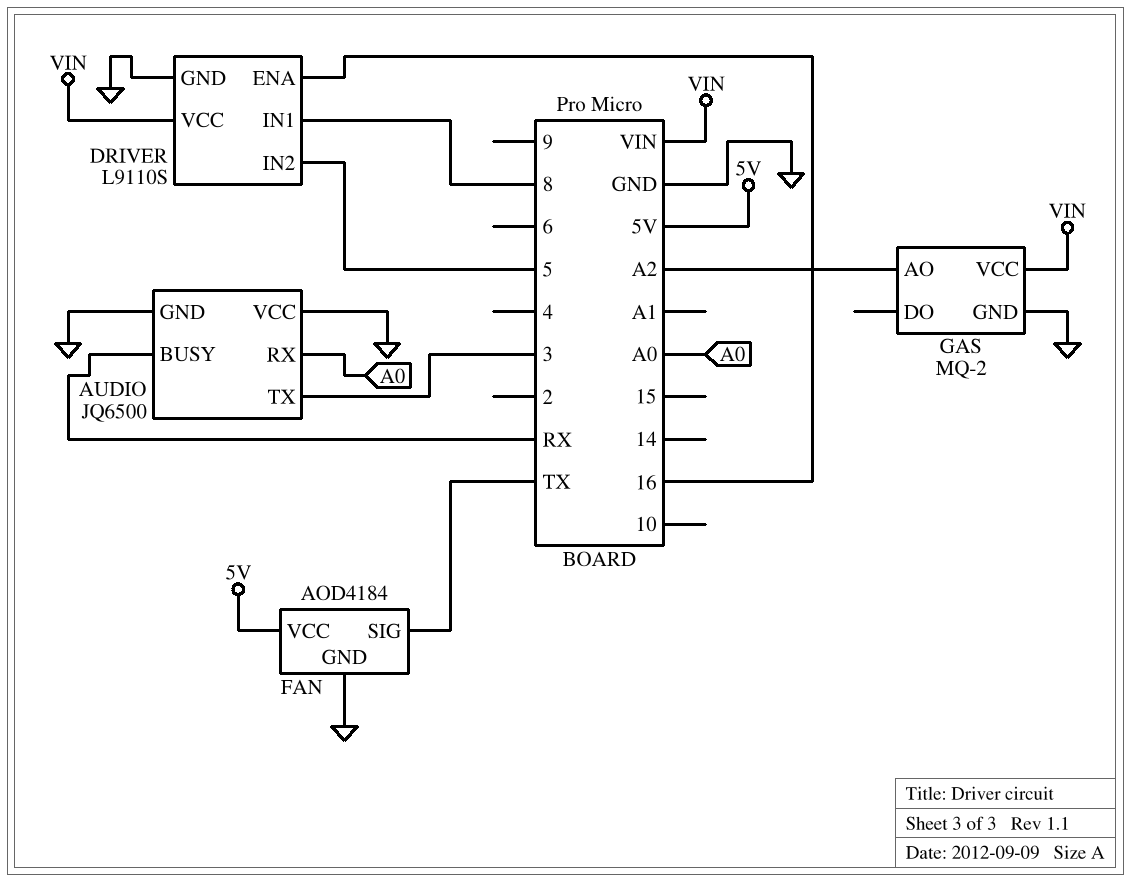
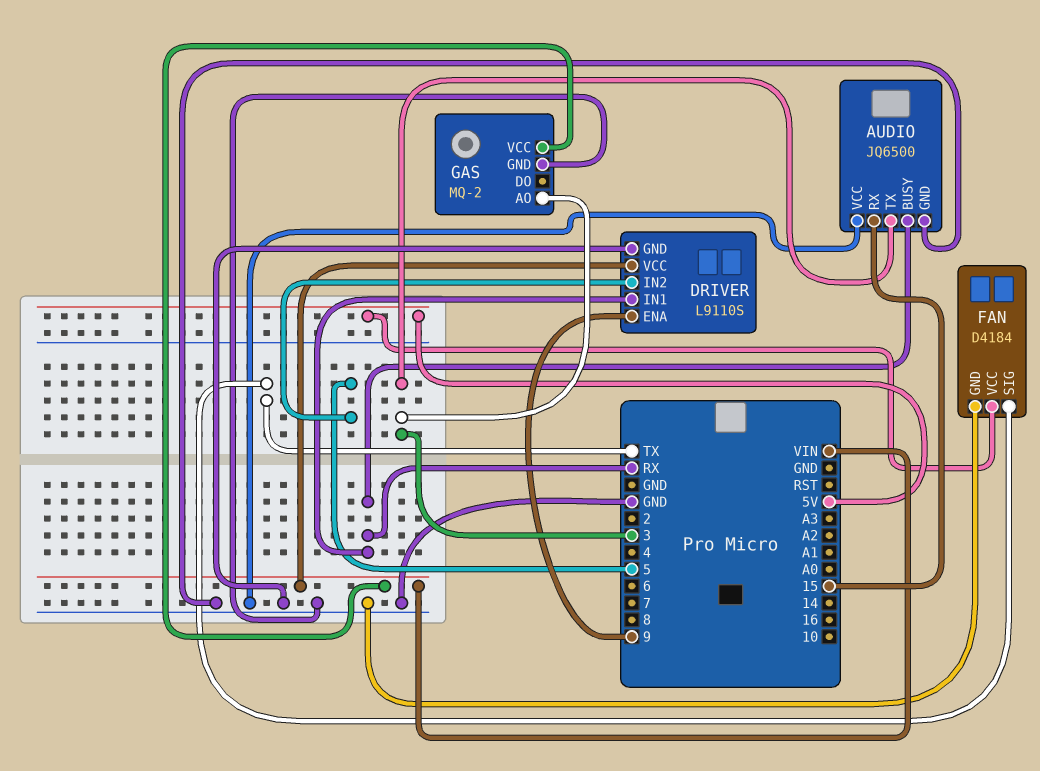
AUDIO pin RX: A0 -> 15
DRIVER pin ENA: 16 -> 9
DRIVER pin IN1: 8 -> RX
FAN: AOD4184 -> D4184
GAS pin AO: A2 -> 3

